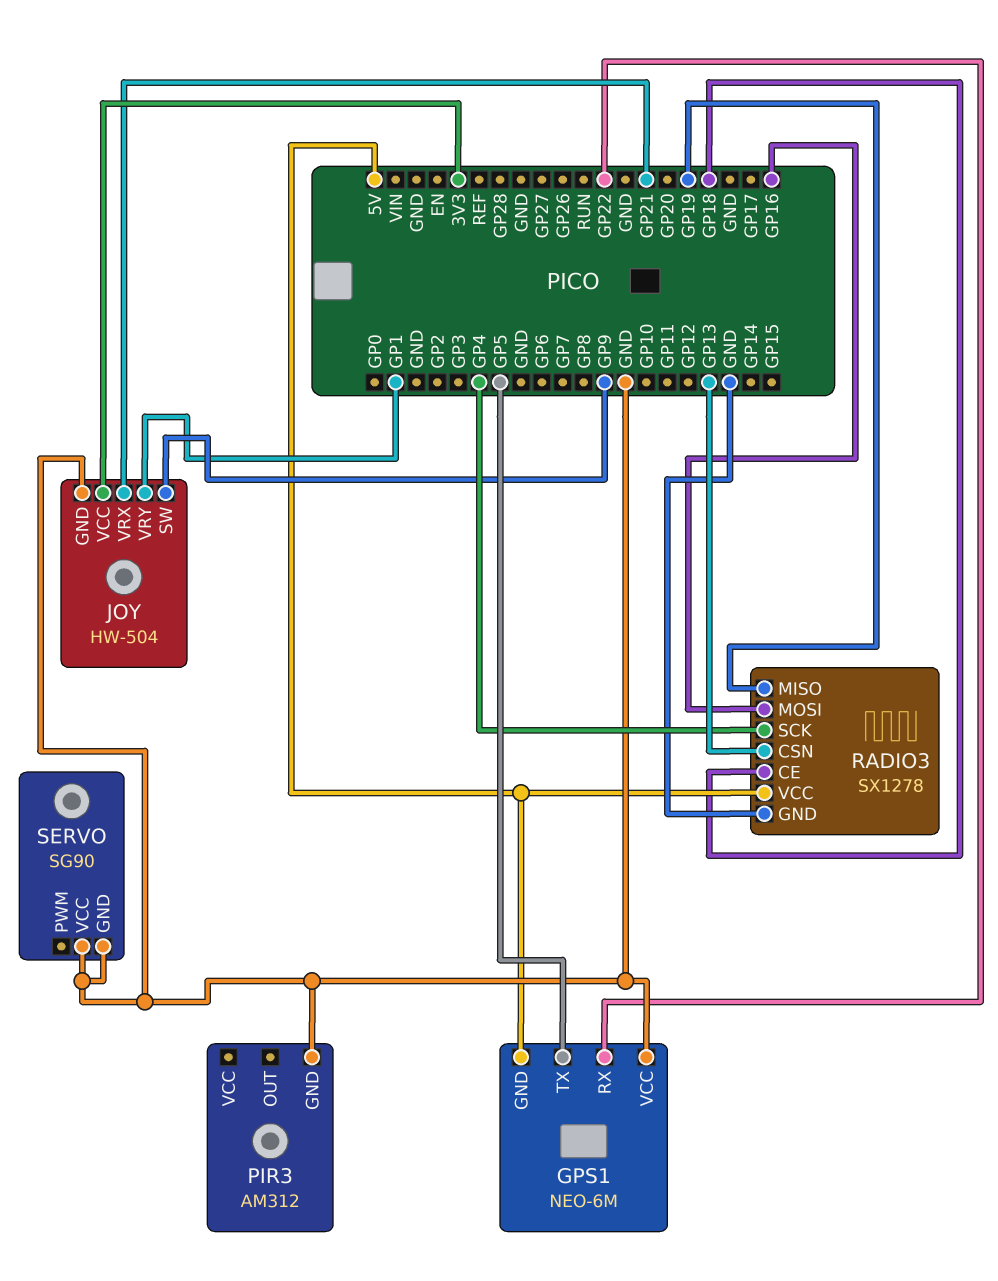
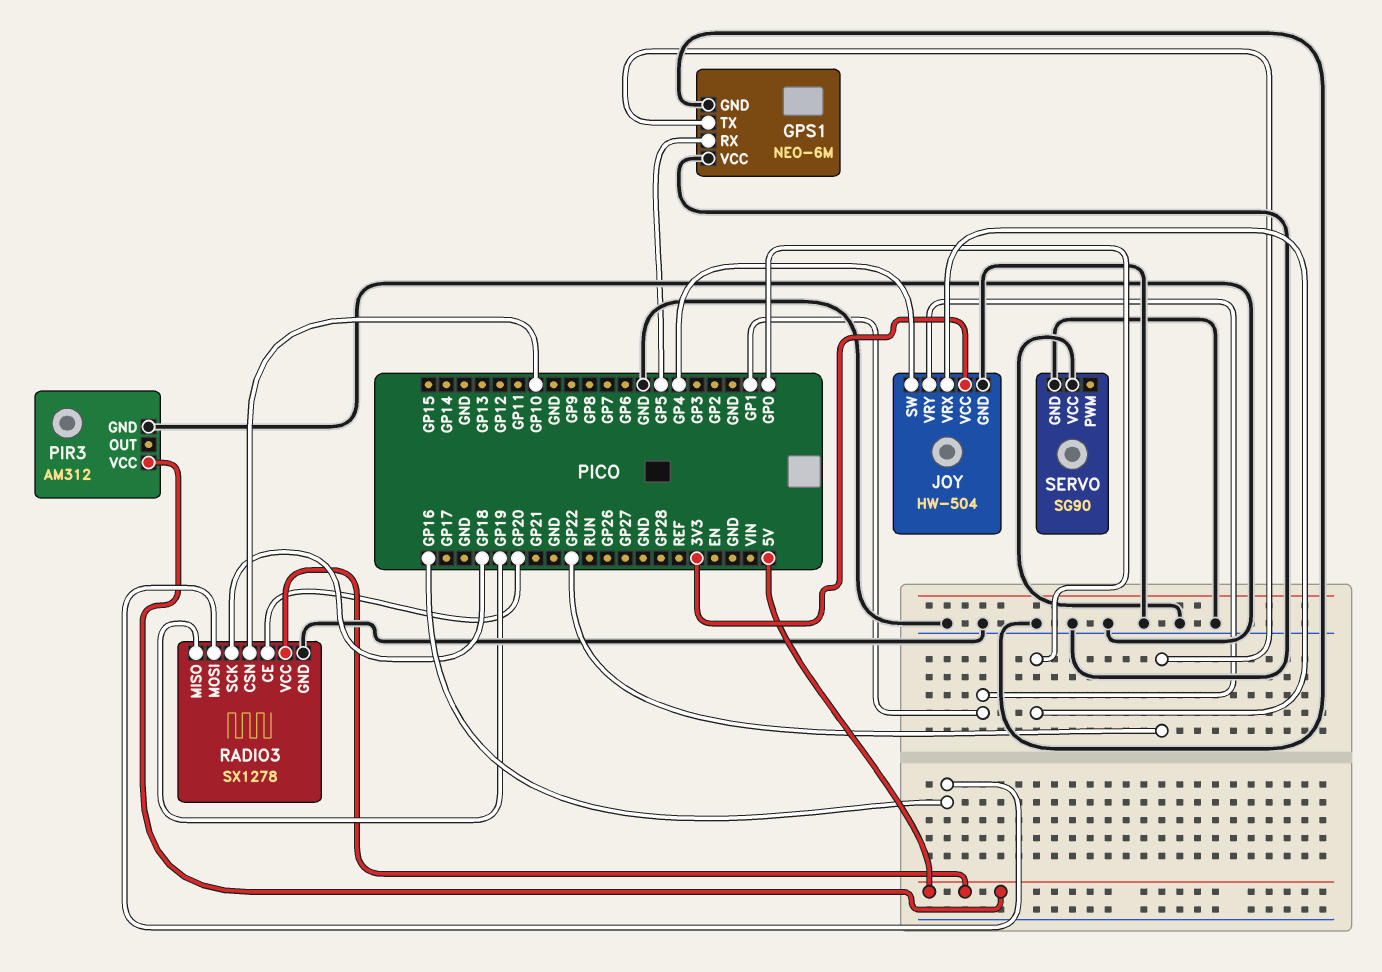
GPS1 pin GND: 5V -> GND
GPS1 pin RX: GP22 -> GP5
GPS1 pin TX: GP5 -> GP22
JOY pin SW: GP9 -> GP4
JOY pin VRX: GP21 -> GP0
PIR3 pin VCC: none -> 5V
RADIO3 pin CE: GP18 -> GP20
RADIO3 pin CSN: GP13 -> GP10
RADIO3 pin SCK: GP4 -> GP18

